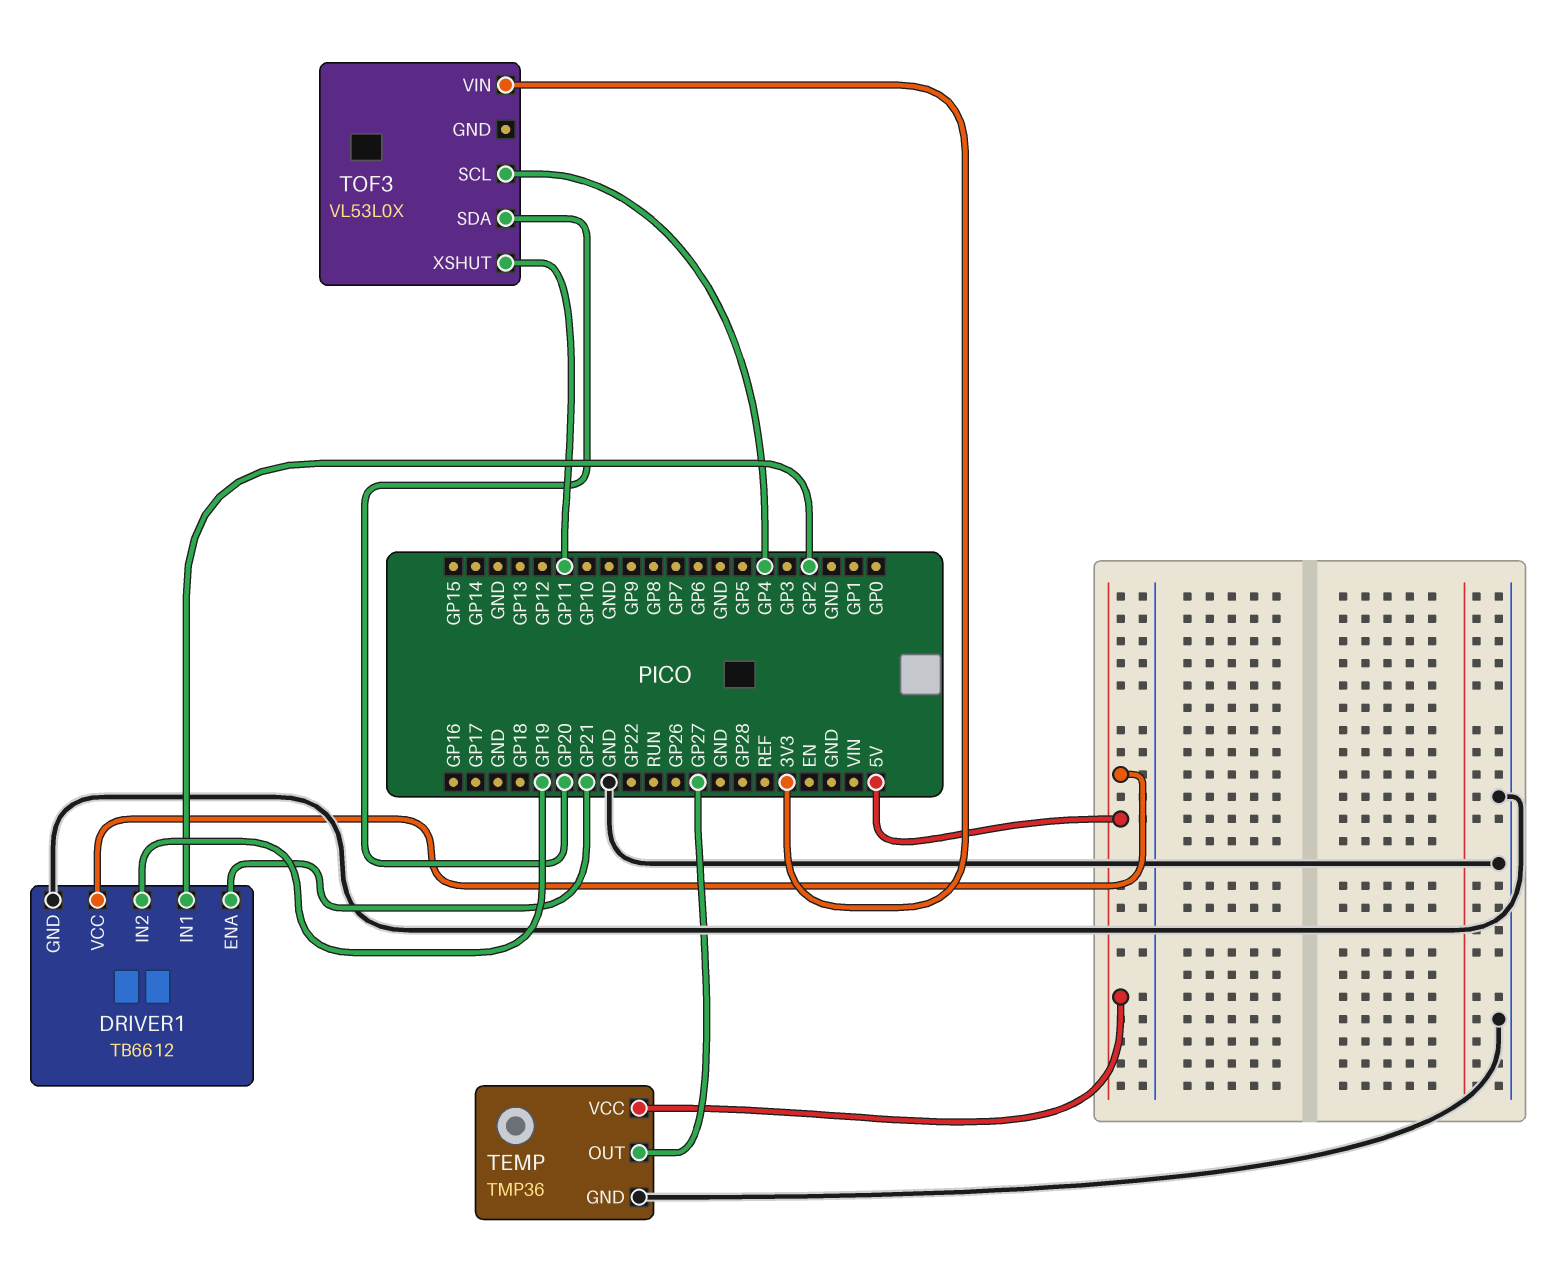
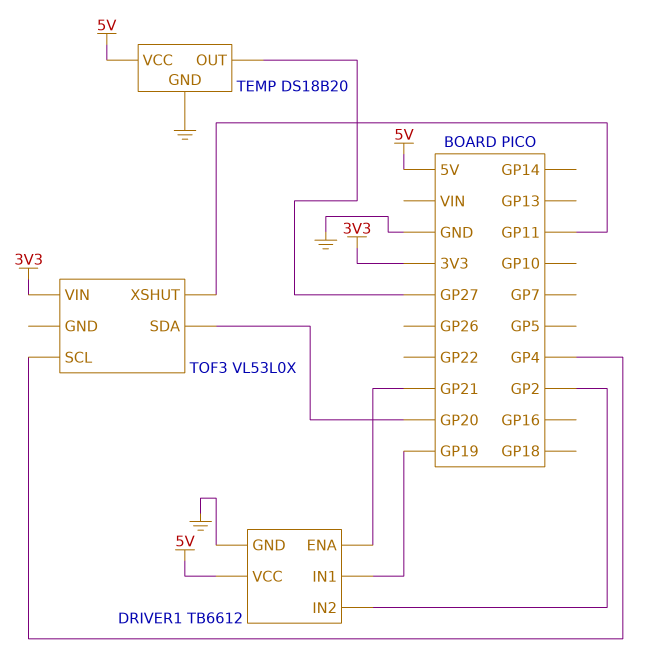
DRIVER1 pin IN1: GP2 -> GP19
DRIVER1 pin IN2: GP19 -> GP2
TEMP: TMP36 -> DS18B20

